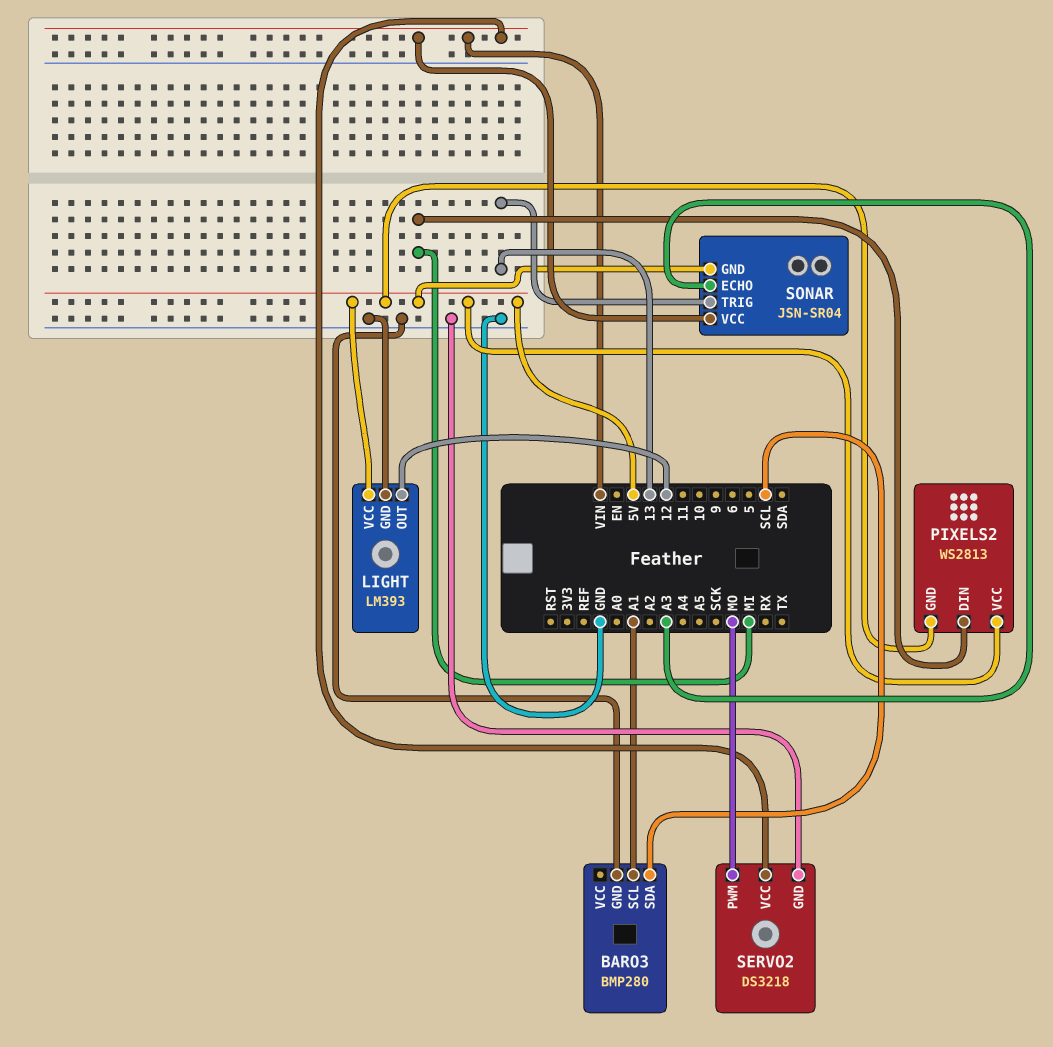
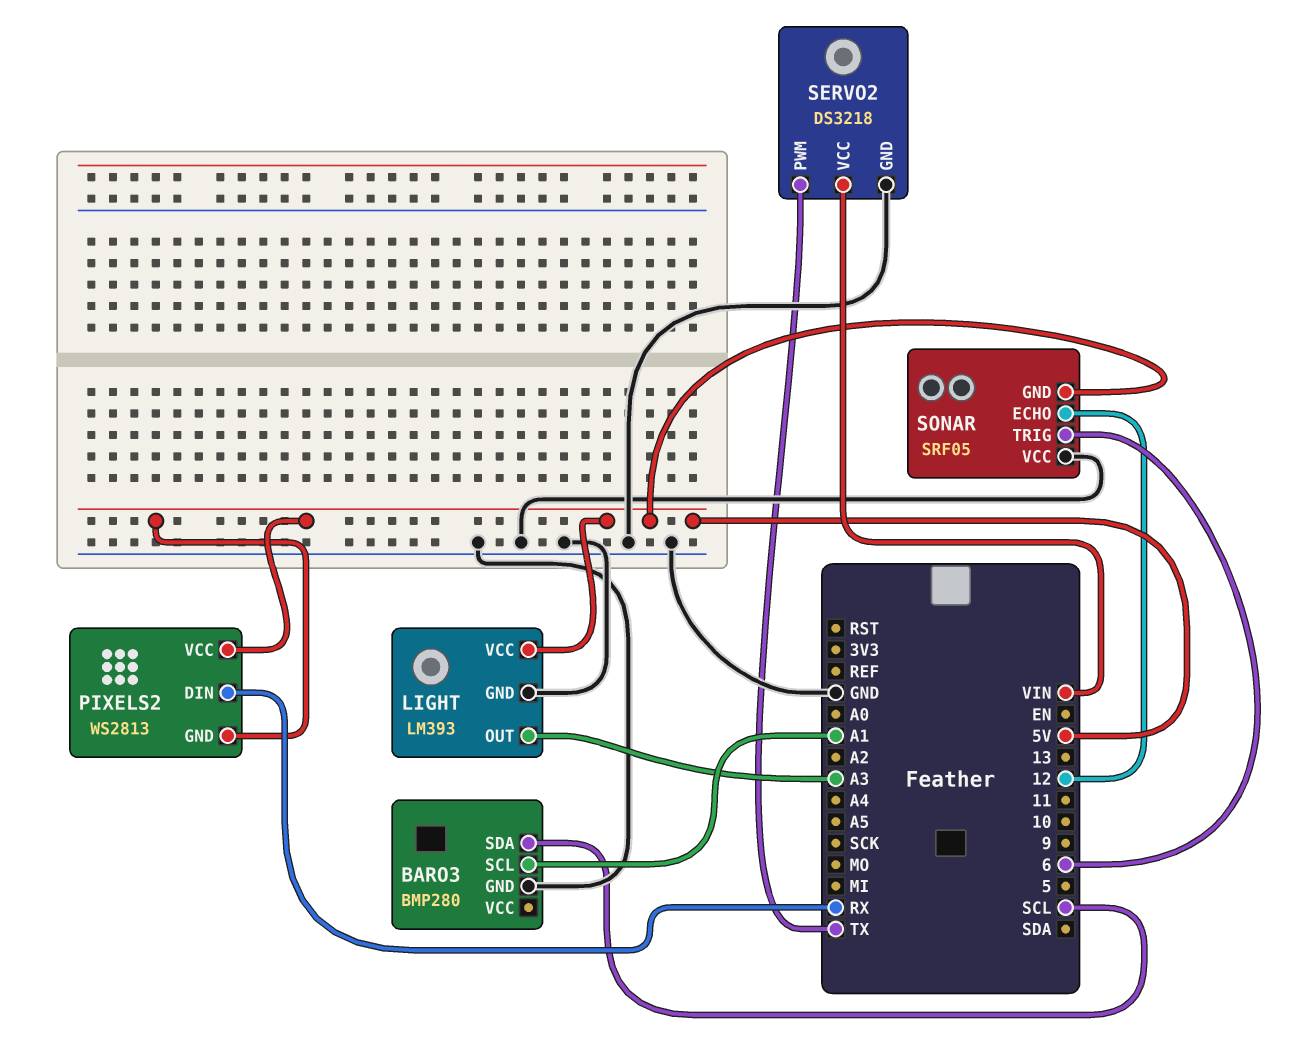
LIGHT pin OUT: 12 -> A3
PIXELS2 pin DIN: MI -> RX
SERVO2 pin PWM: MO -> TX
SONAR: JSN-SR04 -> SRF05
SONAR pin ECHO: A3 -> 12
SONAR pin TRIG: 13 -> 6
SONAR pin VCC: VIN -> GND

